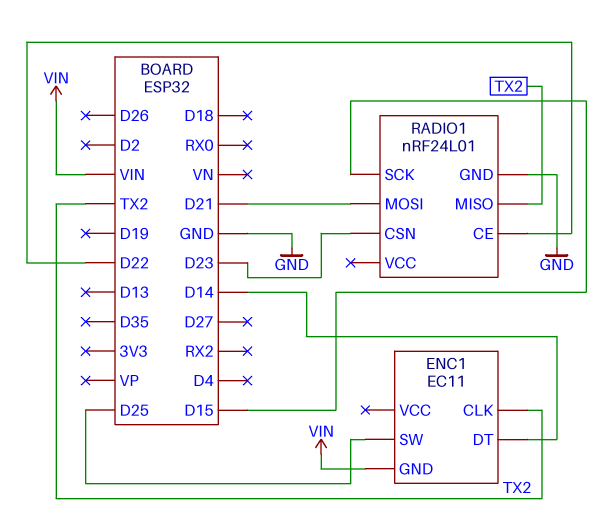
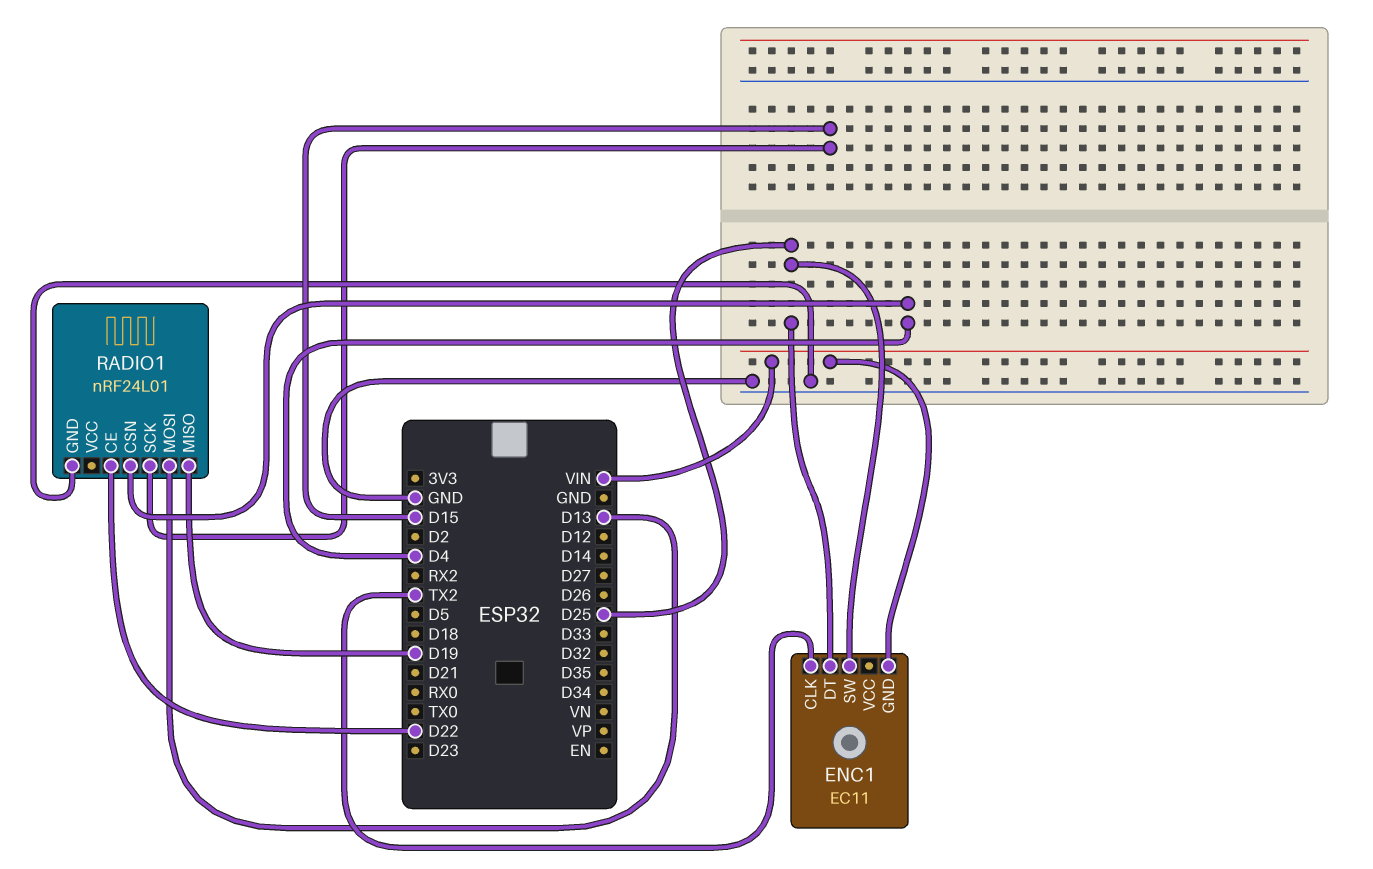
ENC1 pin DT: D14 -> D25
RADIO1 pin CSN: D23 -> D4
RADIO1 pin MISO: TX2 -> D19
RADIO1 pin MOSI: D21 -> D13

